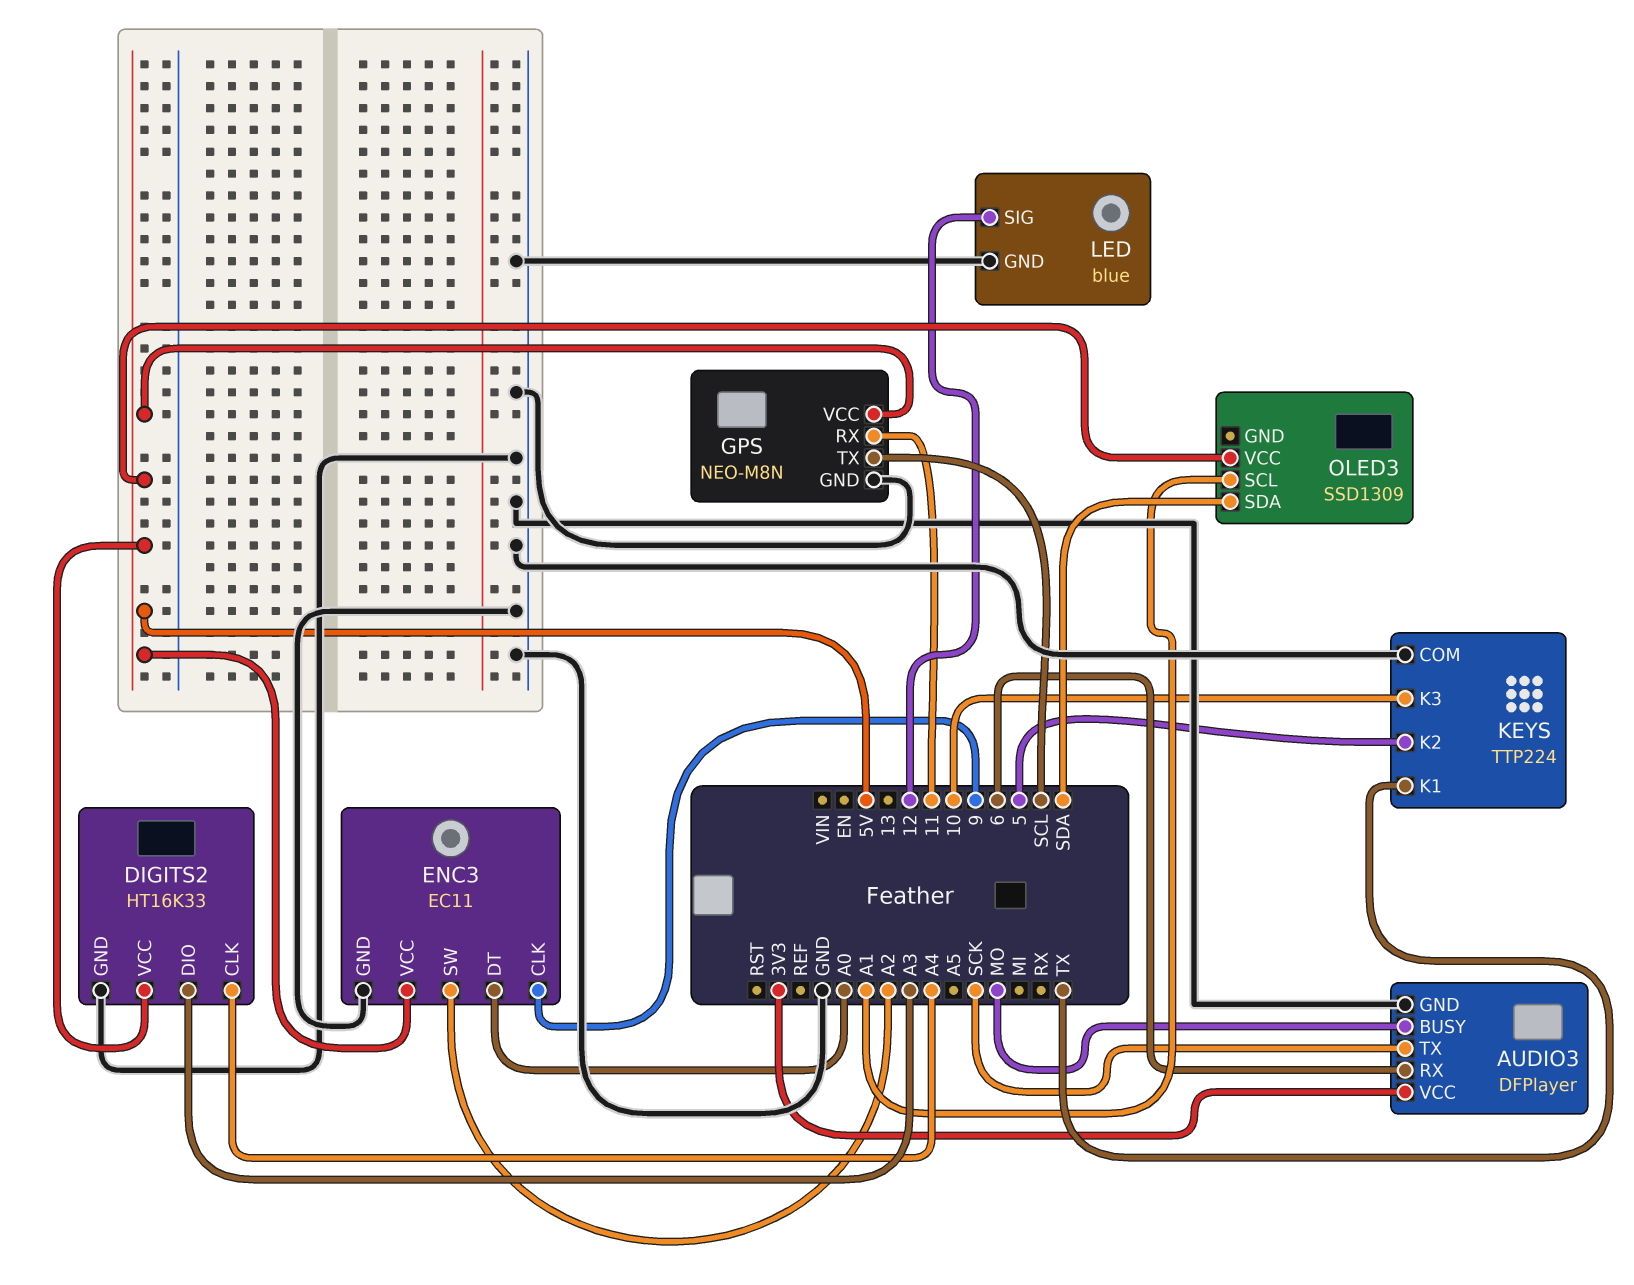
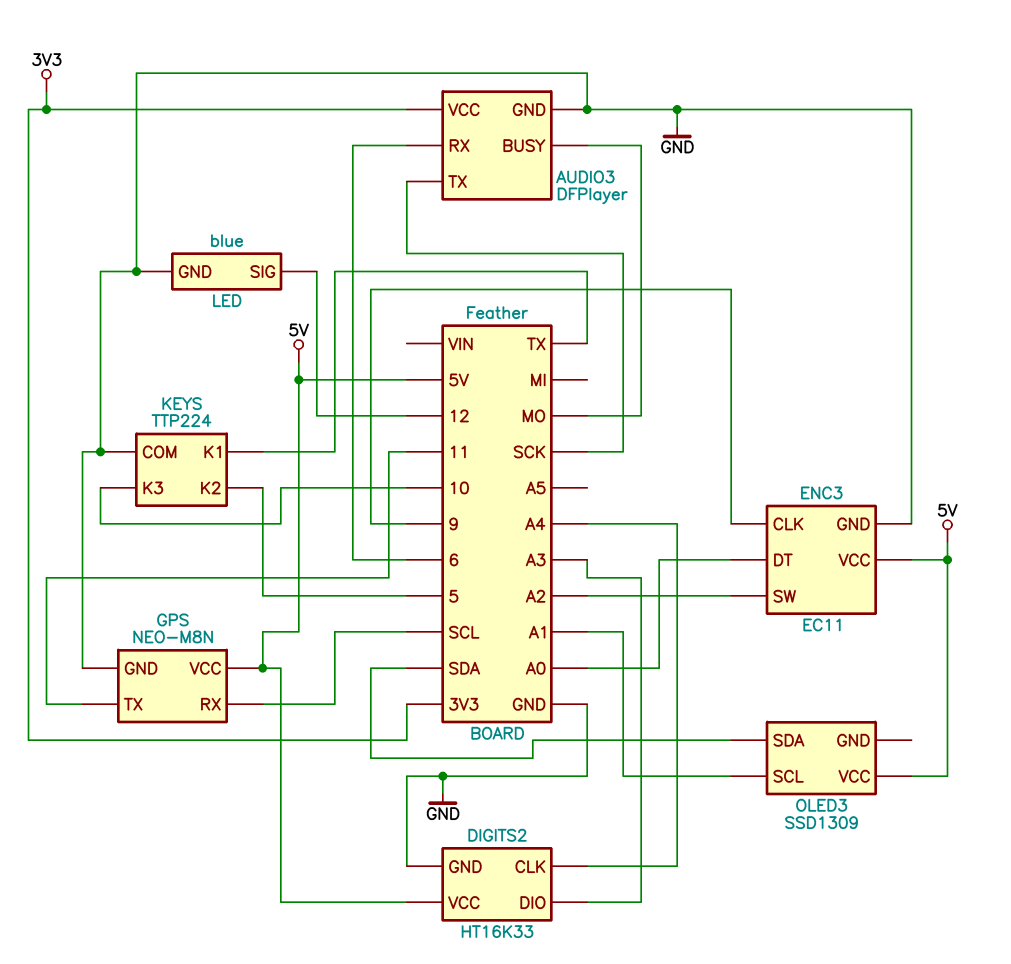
GPS pin RX: 11 -> SCL
GPS pin TX: SCL -> 11

